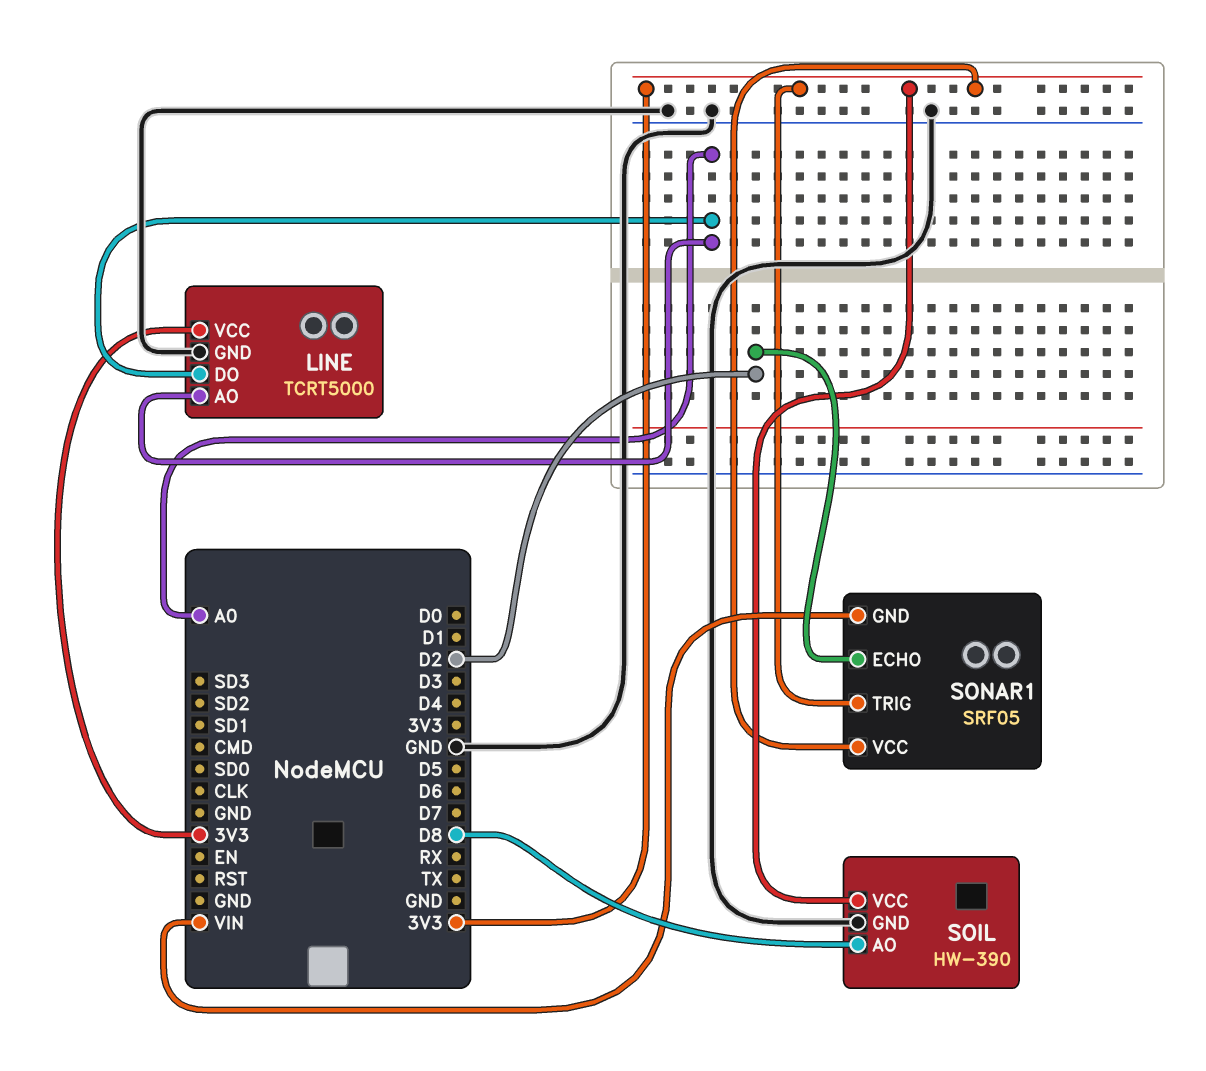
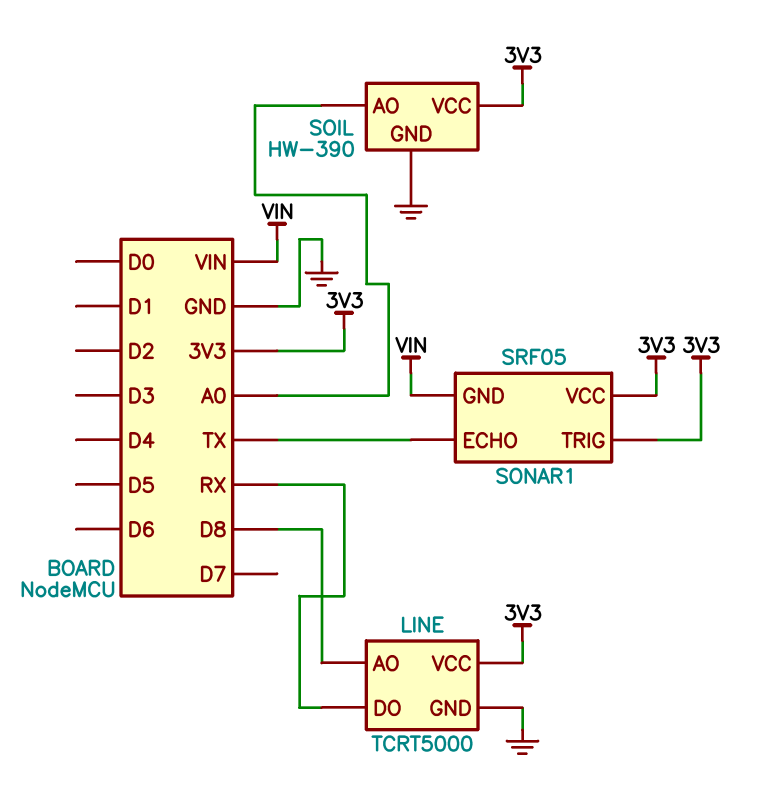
LINE pin AO: A0 -> D8
LINE pin DO: A0 -> RX
SOIL pin AO: D8 -> A0
SONAR1 pin ECHO: D2 -> TX

